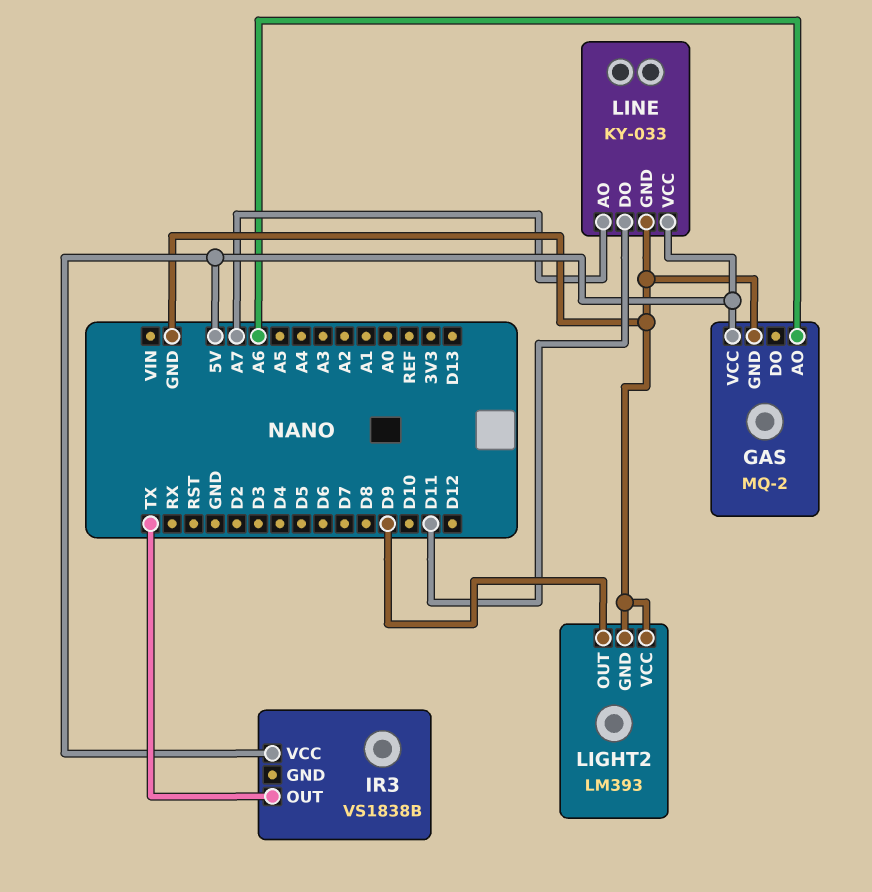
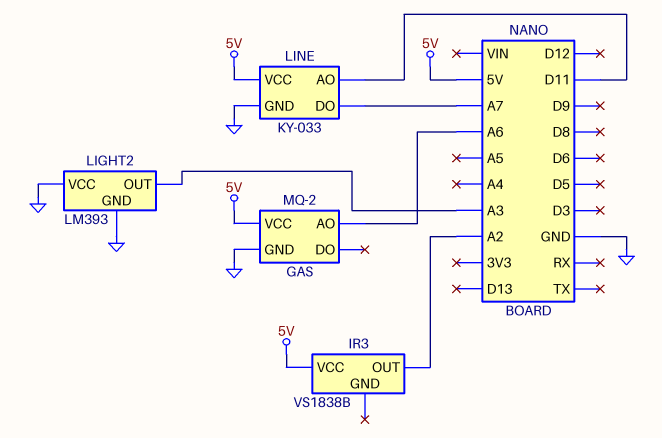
IR3 pin OUT: TX -> A2
LIGHT2 pin OUT: D9 -> A3
LINE pin AO: A7 -> D11
LINE pin DO: D11 -> A7

